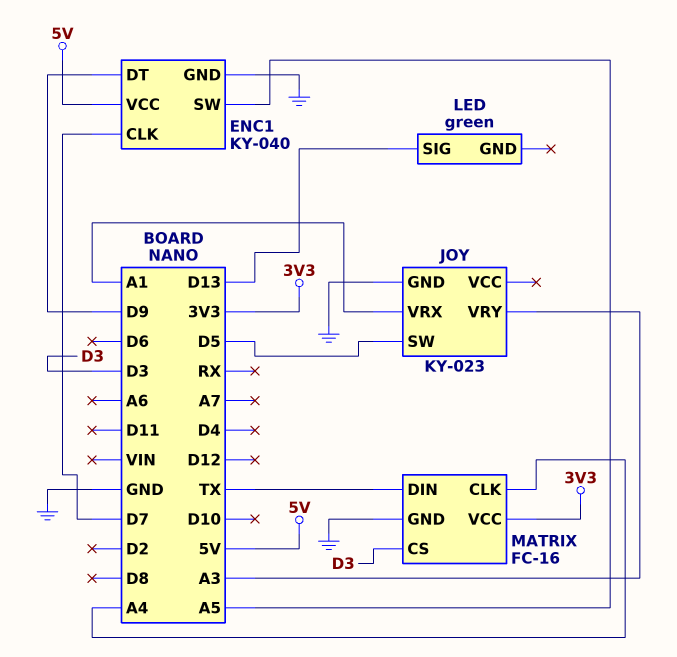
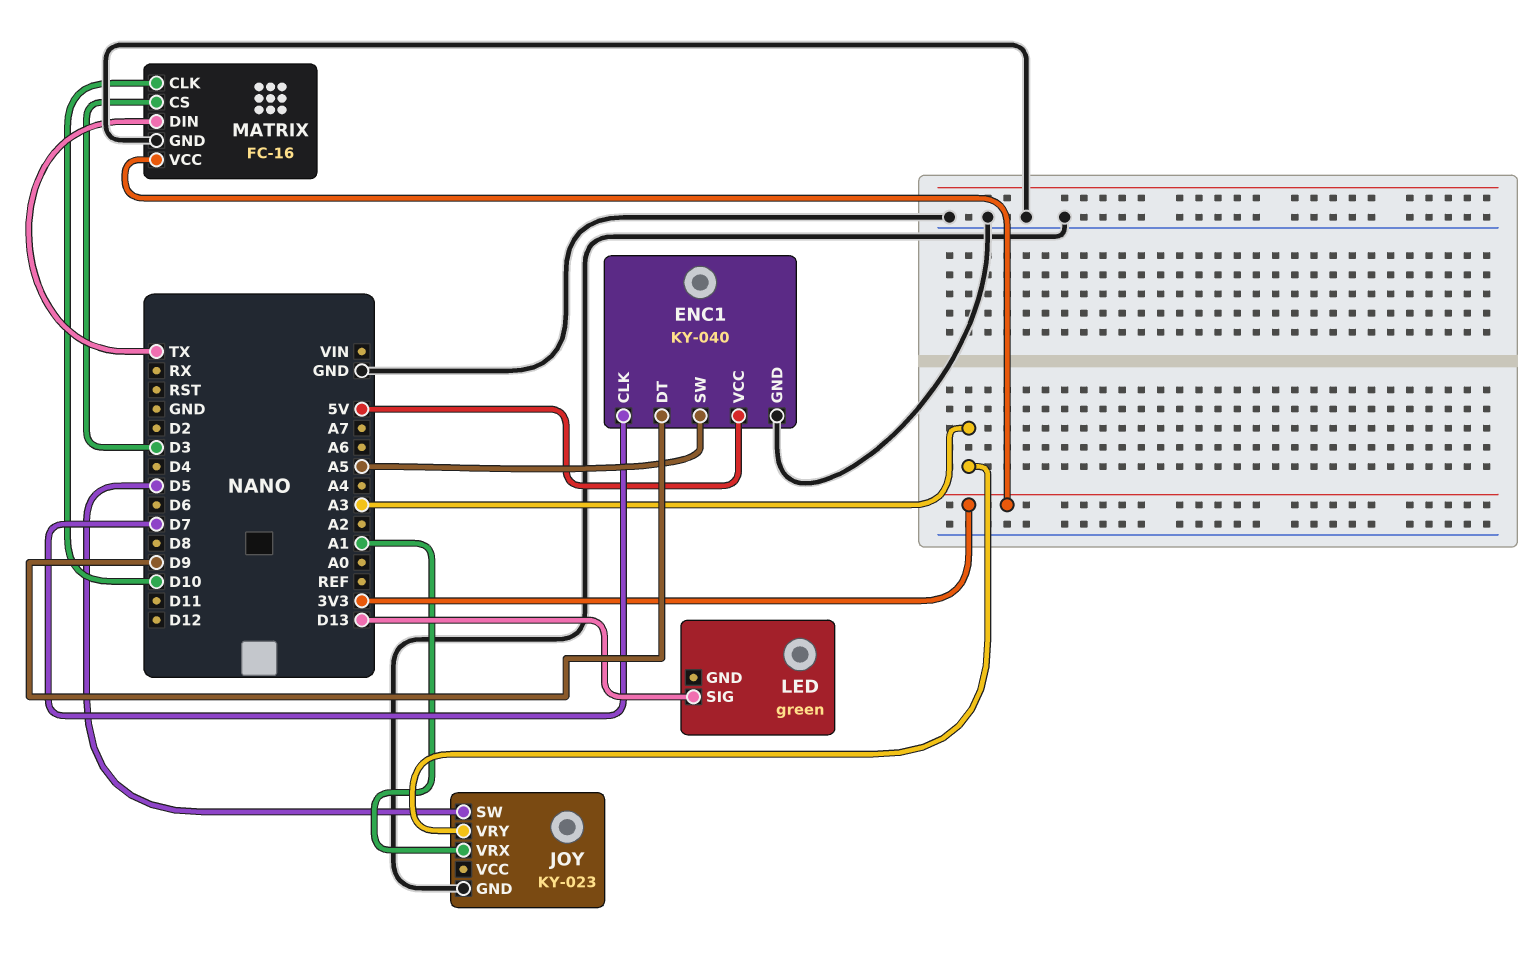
MATRIX pin CLK: A4 -> D10

